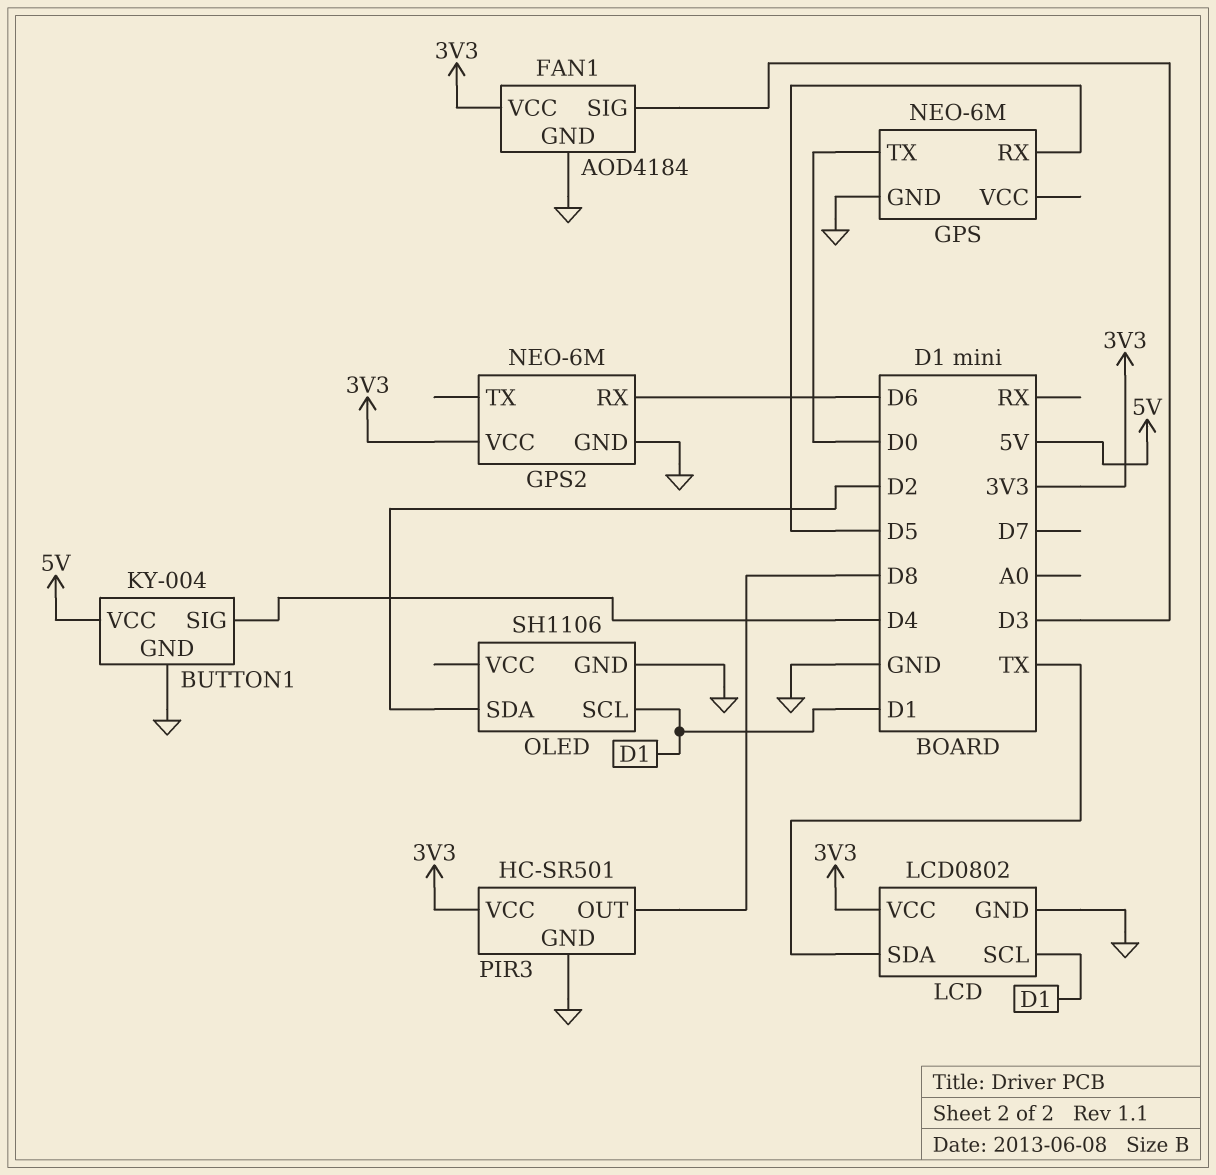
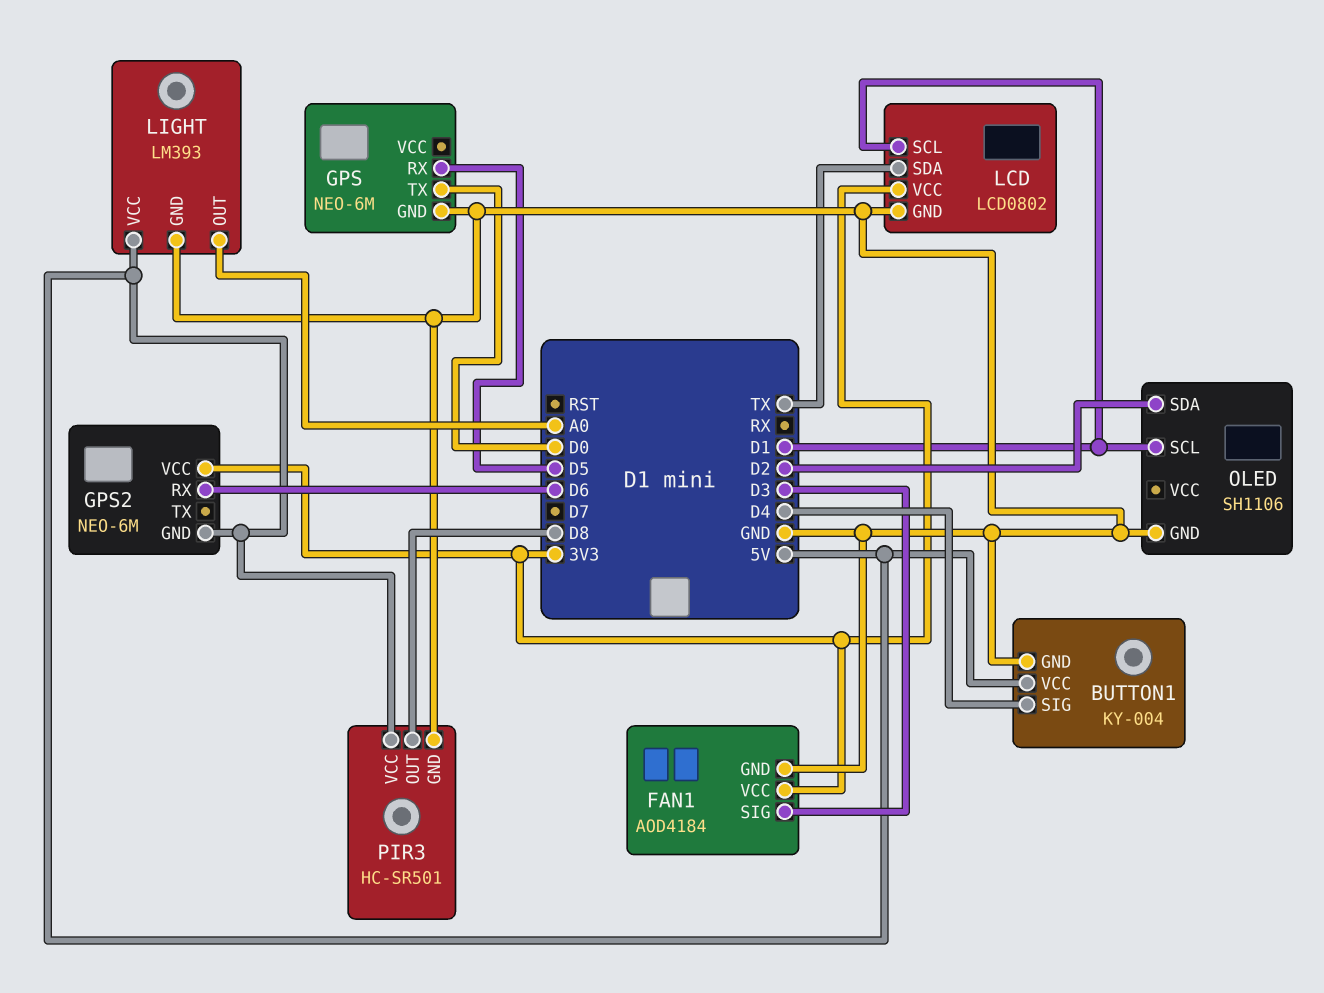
GPS2 pin GND: GND -> 5V
LIGHT: none -> LM393
LIGHT pin GND: none -> GND
LIGHT pin OUT: none -> A0
LIGHT pin VCC: none -> 5V
PIR3 pin VCC: 3V3 -> 5V

